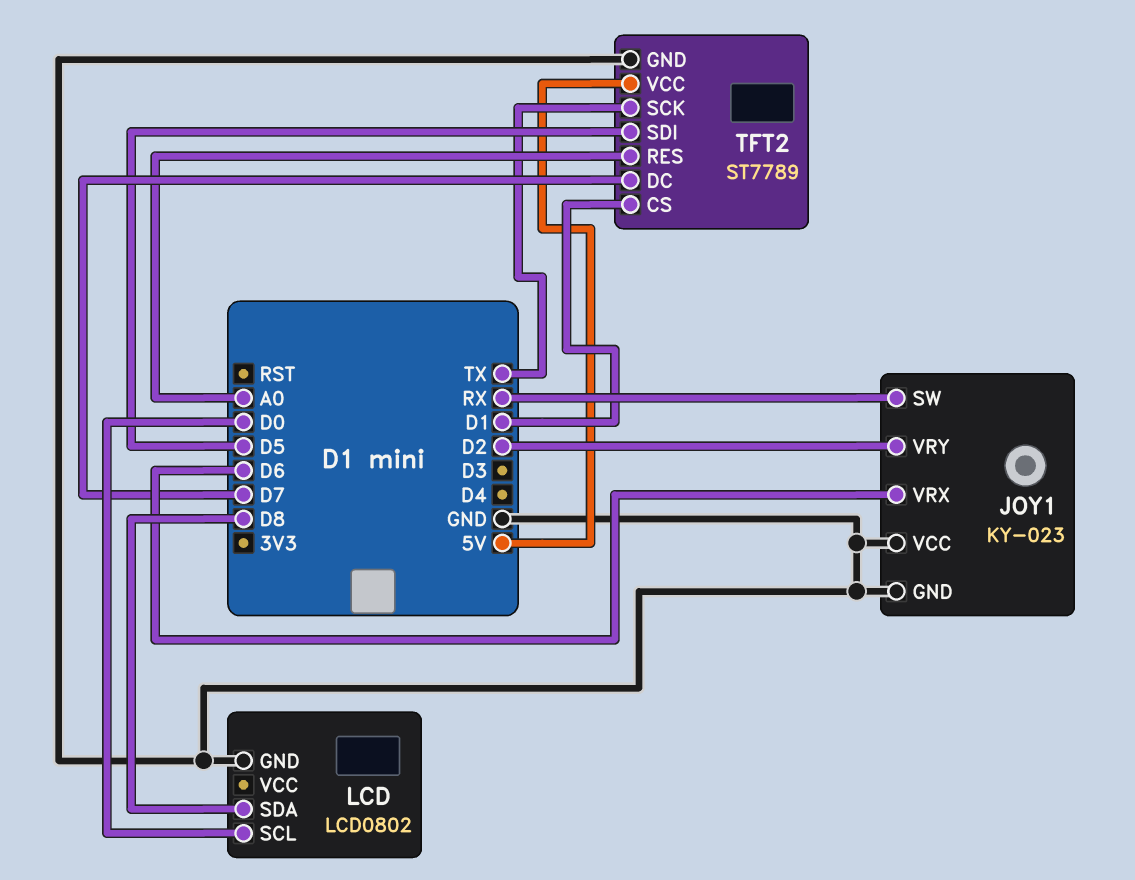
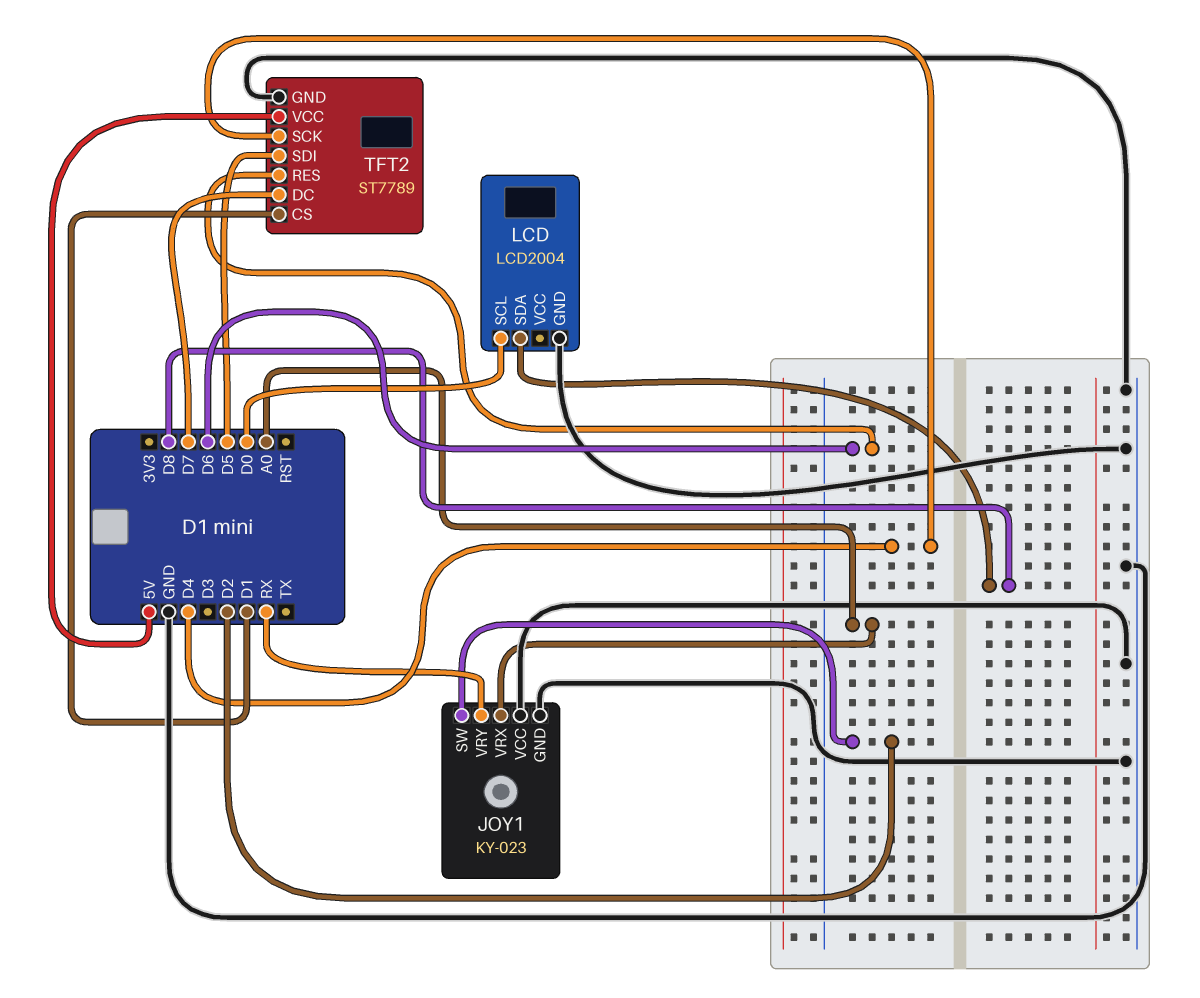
JOY1 pin SW: RX -> D2
JOY1 pin VRX: D6 -> A0
JOY1 pin VRY: D2 -> RX
LCD: LCD0802 -> LCD2004
TFT2 pin RES: A0 -> D6
TFT2 pin SCK: TX -> D4

